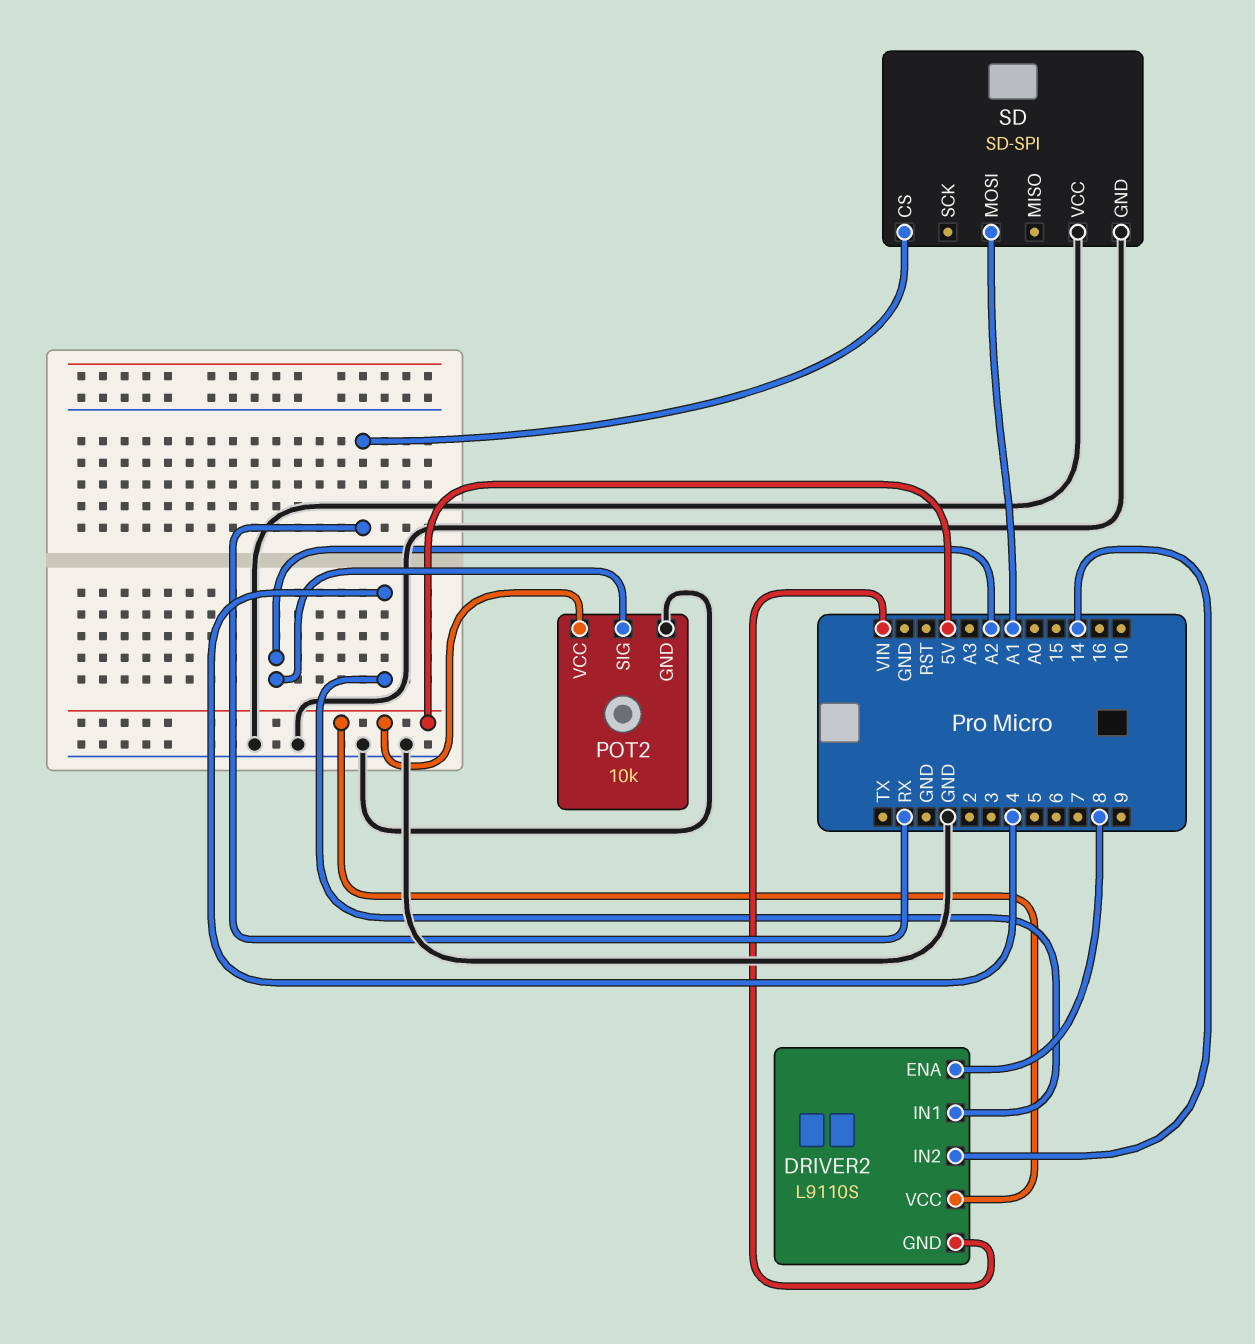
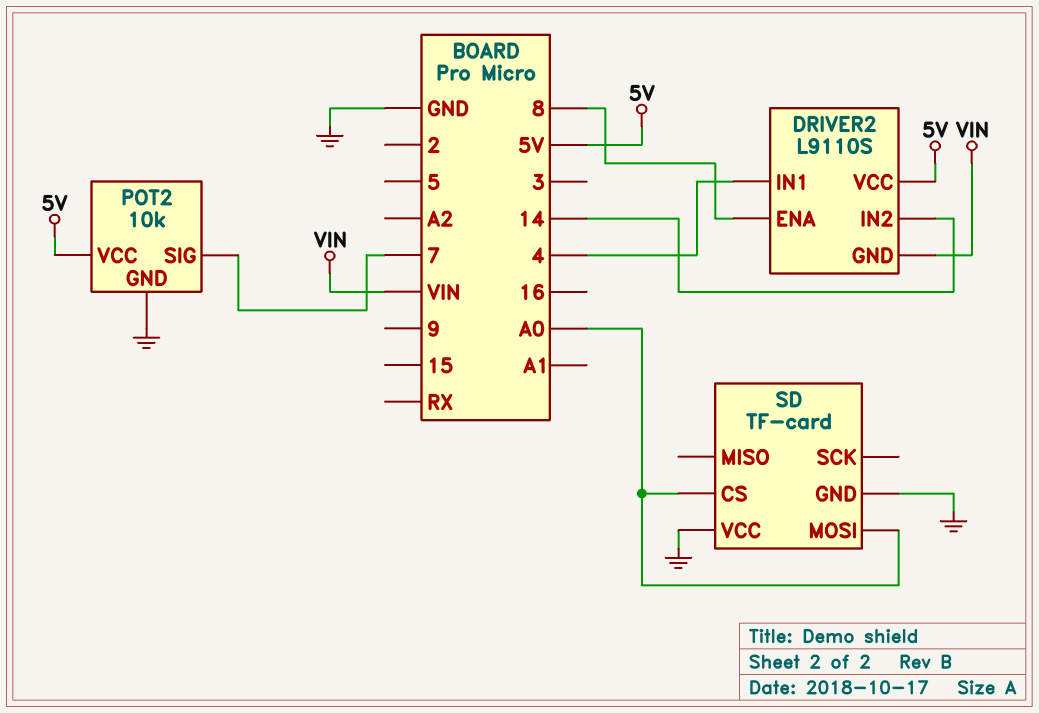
POT2 pin SIG: A2 -> 7
SD: SD-SPI -> TF-card
SD pin CS: RX -> A0
SD pin MOSI: A1 -> A0

